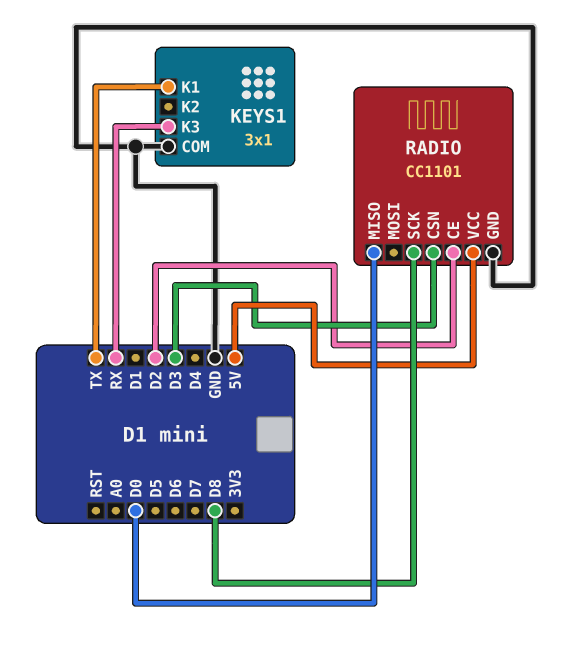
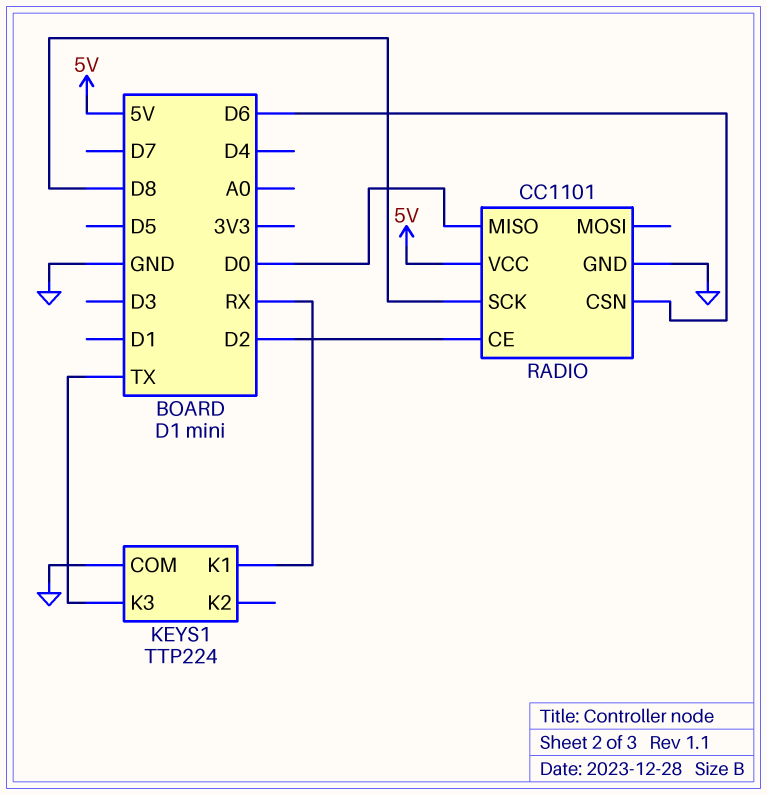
KEYS1: 3x1 -> TTP224
KEYS1 pin K1: TX -> RX
KEYS1 pin K3: RX -> TX
RADIO pin CSN: D3 -> D6

